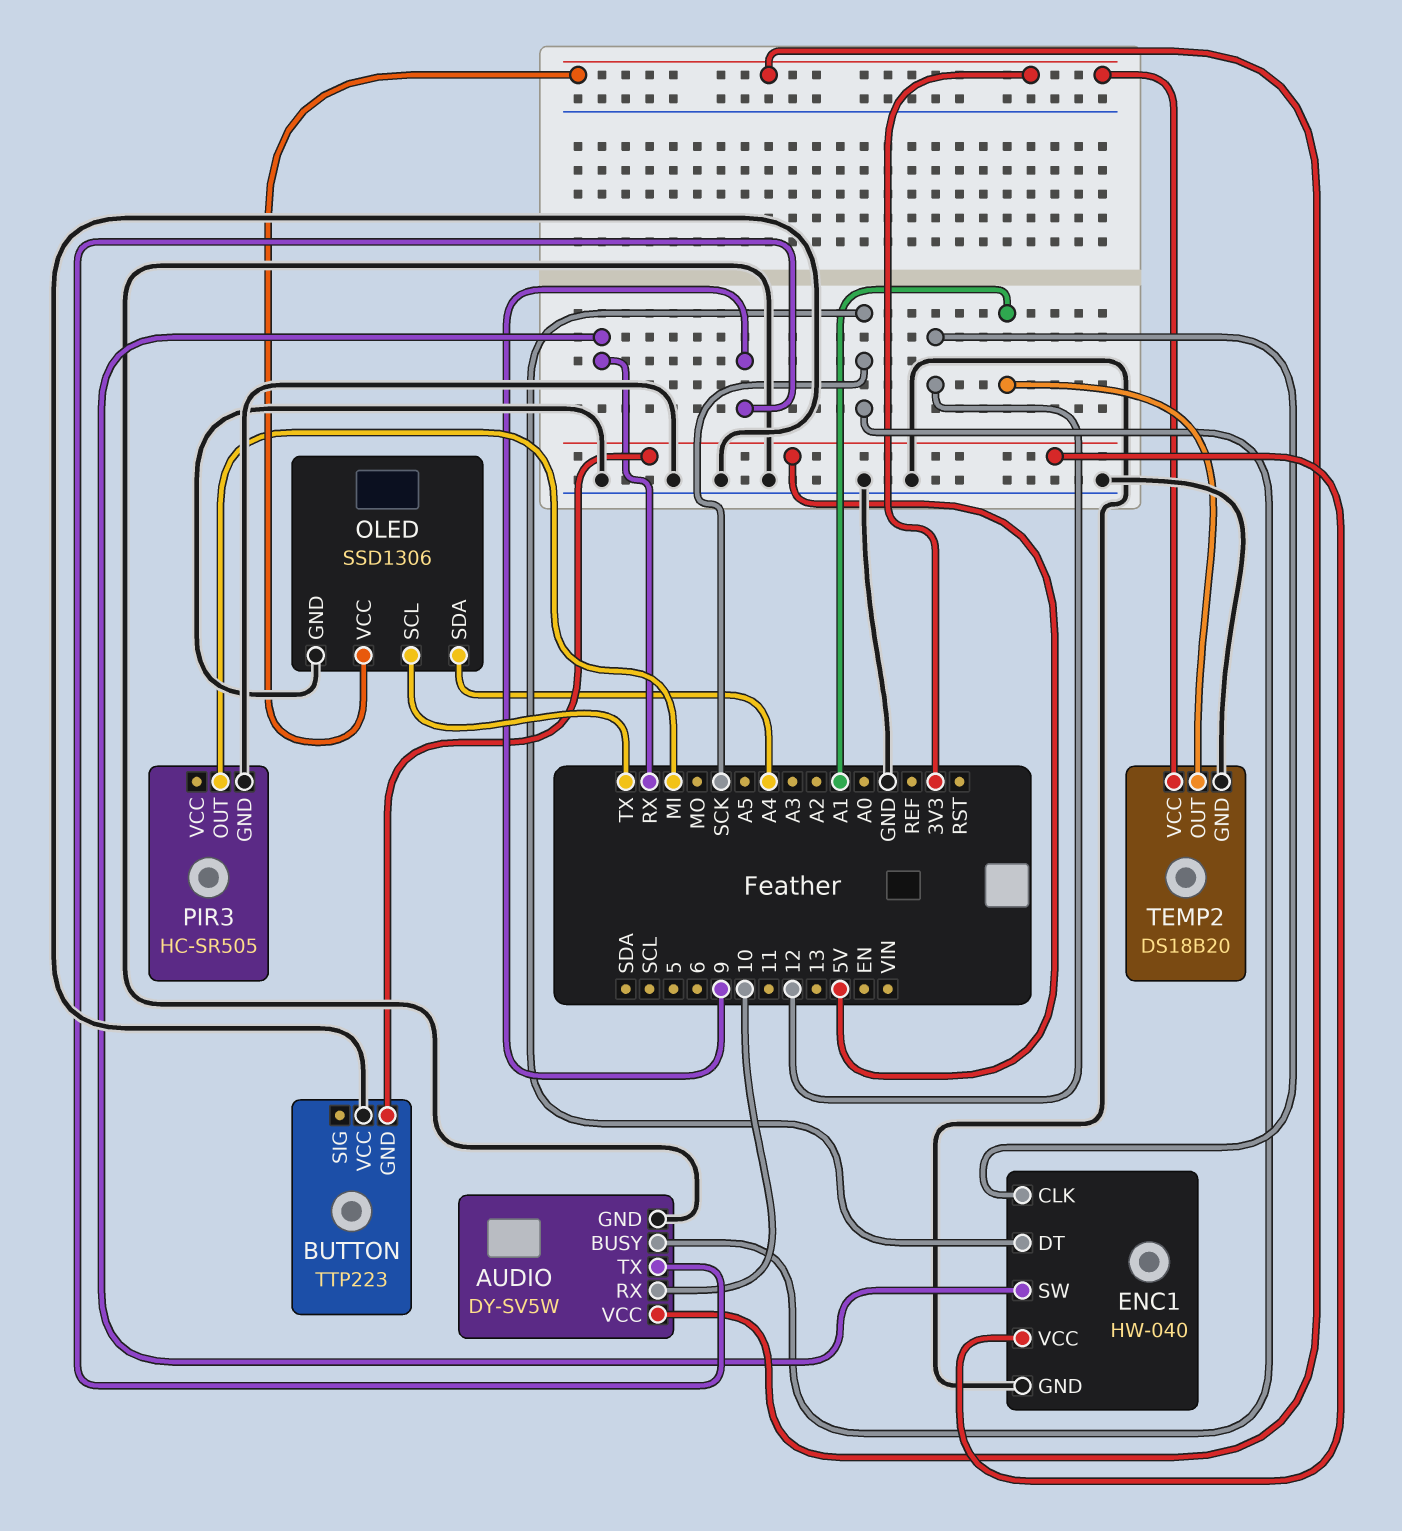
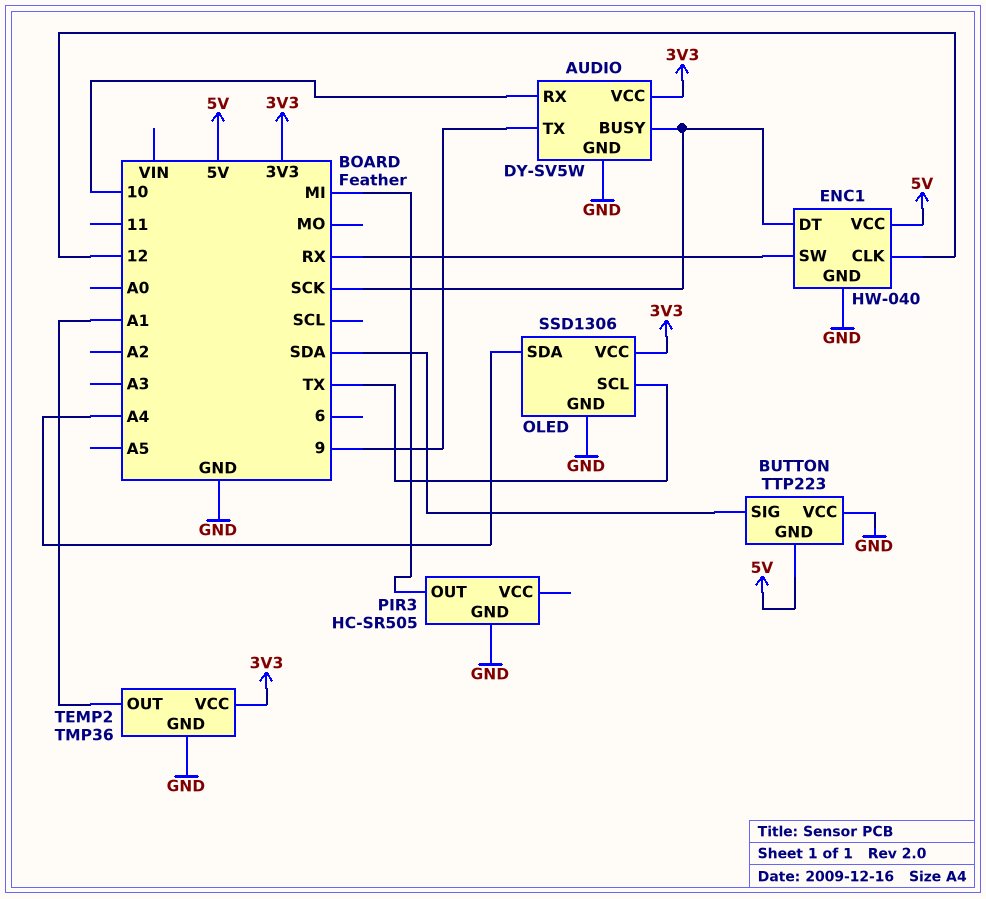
BUTTON pin SIG: none -> SDA
TEMP2: DS18B20 -> TMP36

